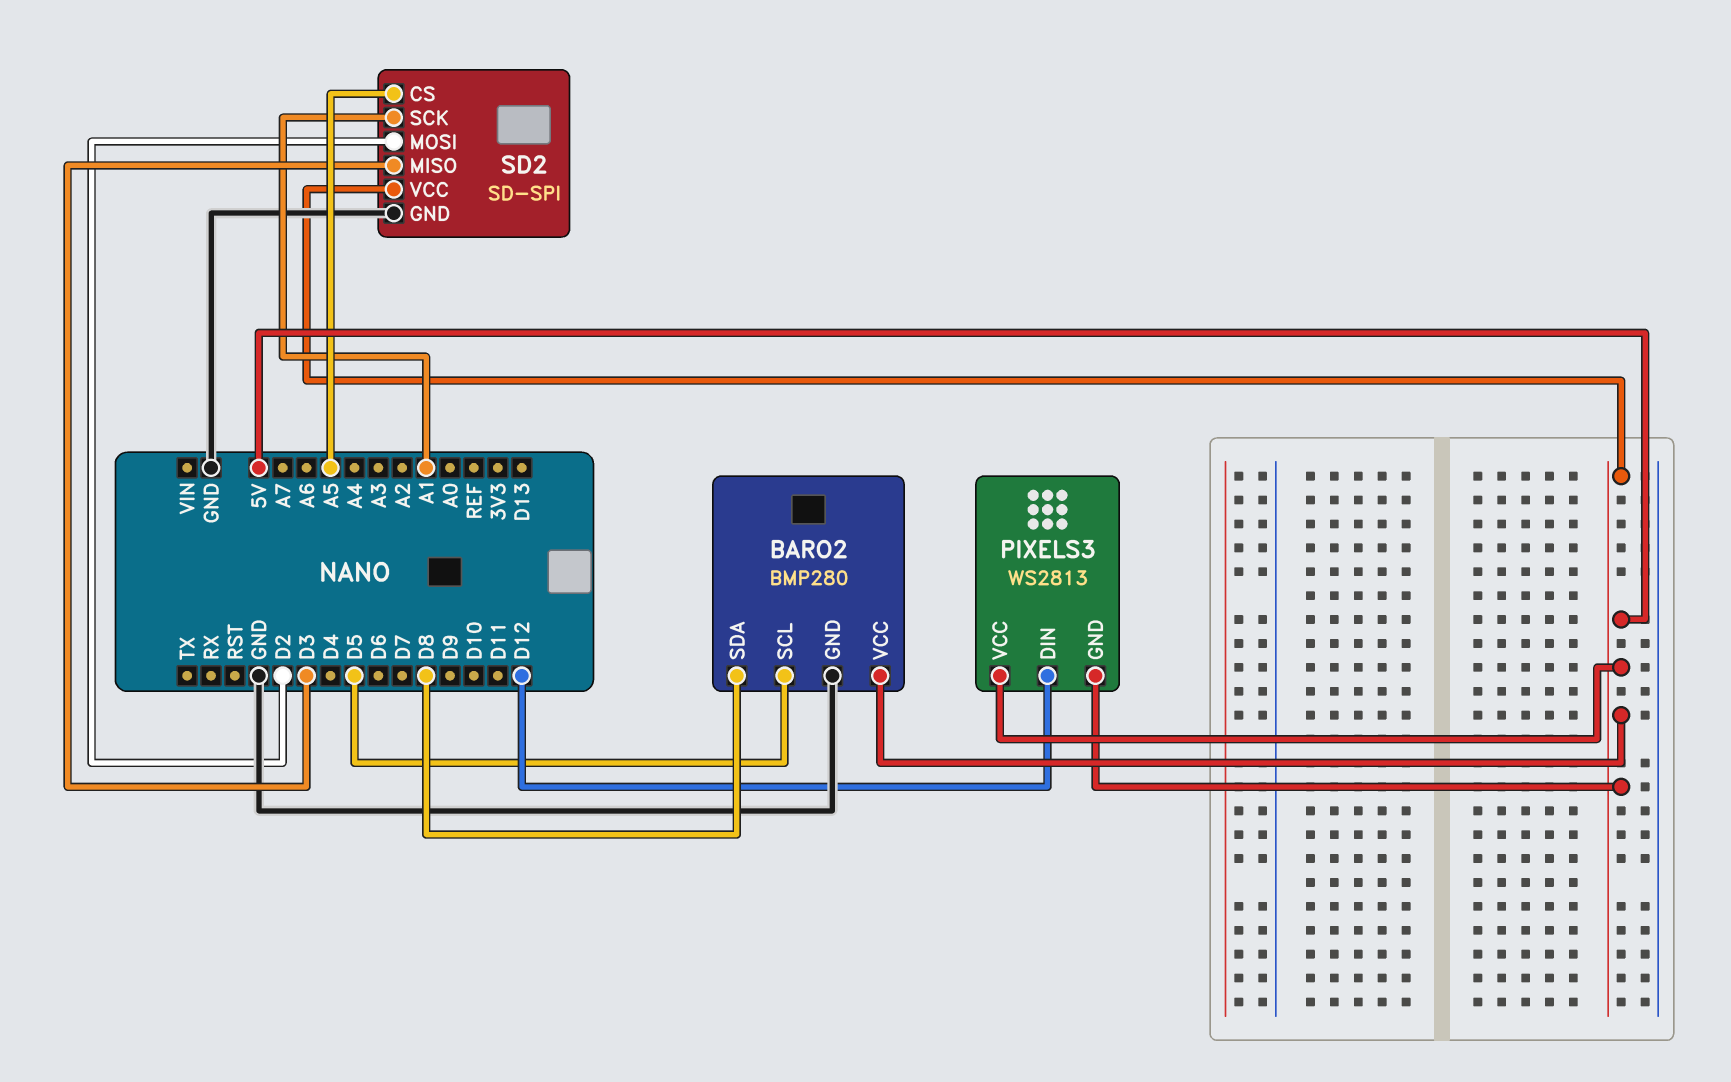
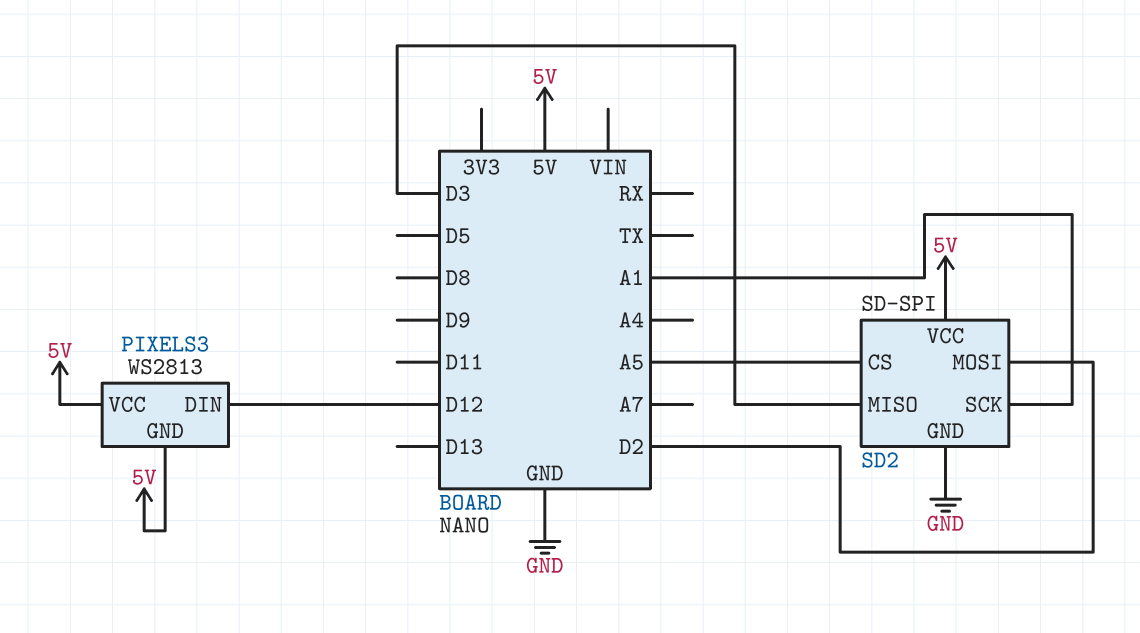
BARO2: BMP280 -> none
BARO2 pin GND: GND -> none
BARO2 pin SCL: D5 -> none
BARO2 pin SDA: D8 -> none
BARO2 pin VCC: 5V -> none

